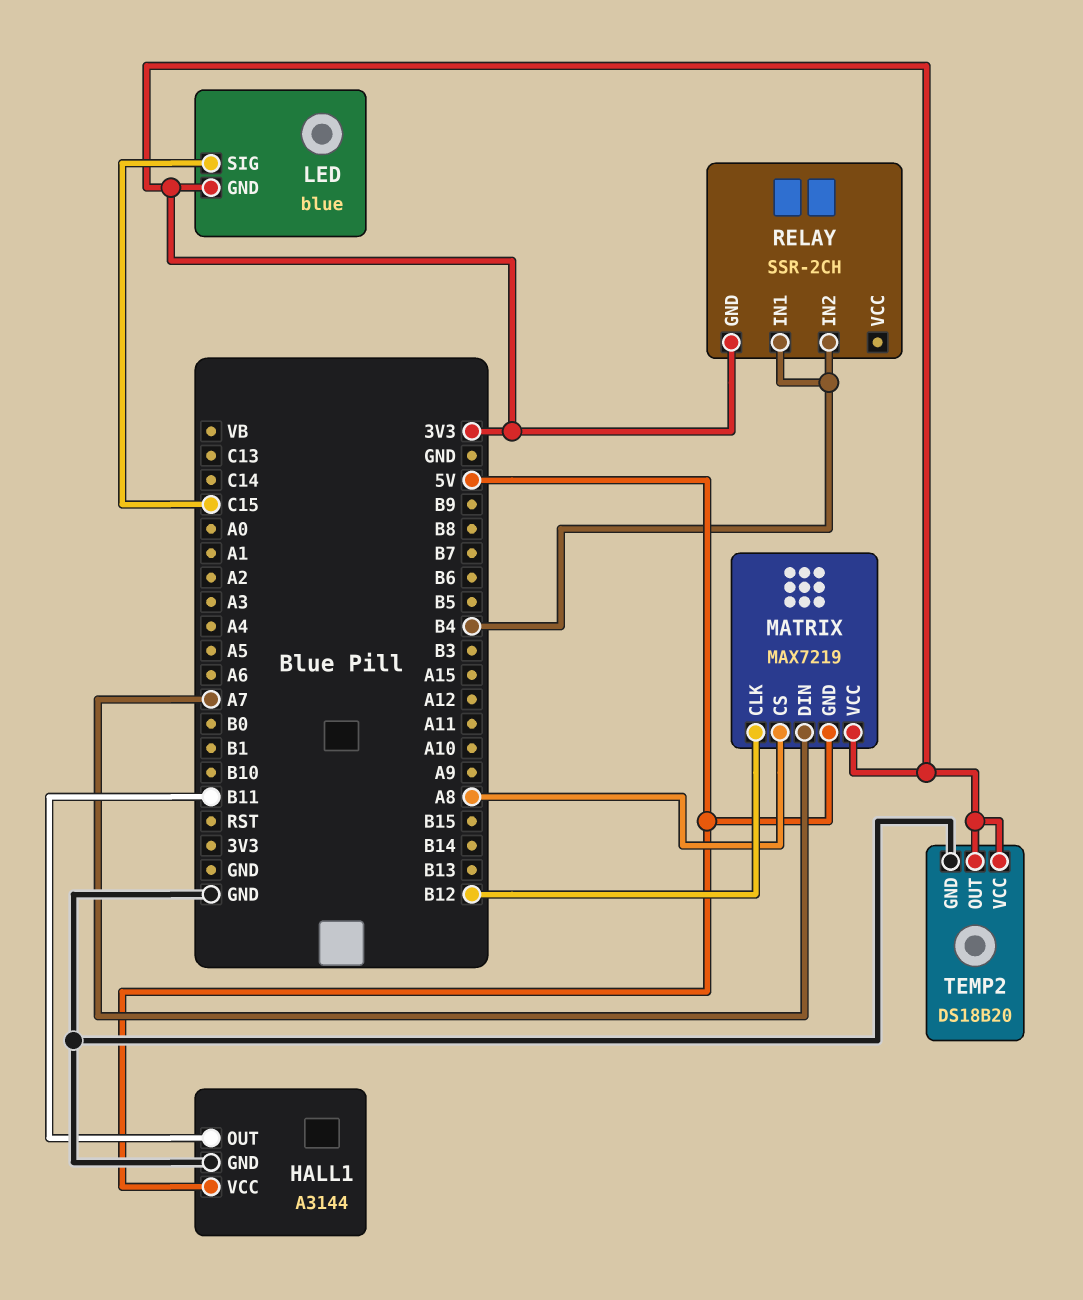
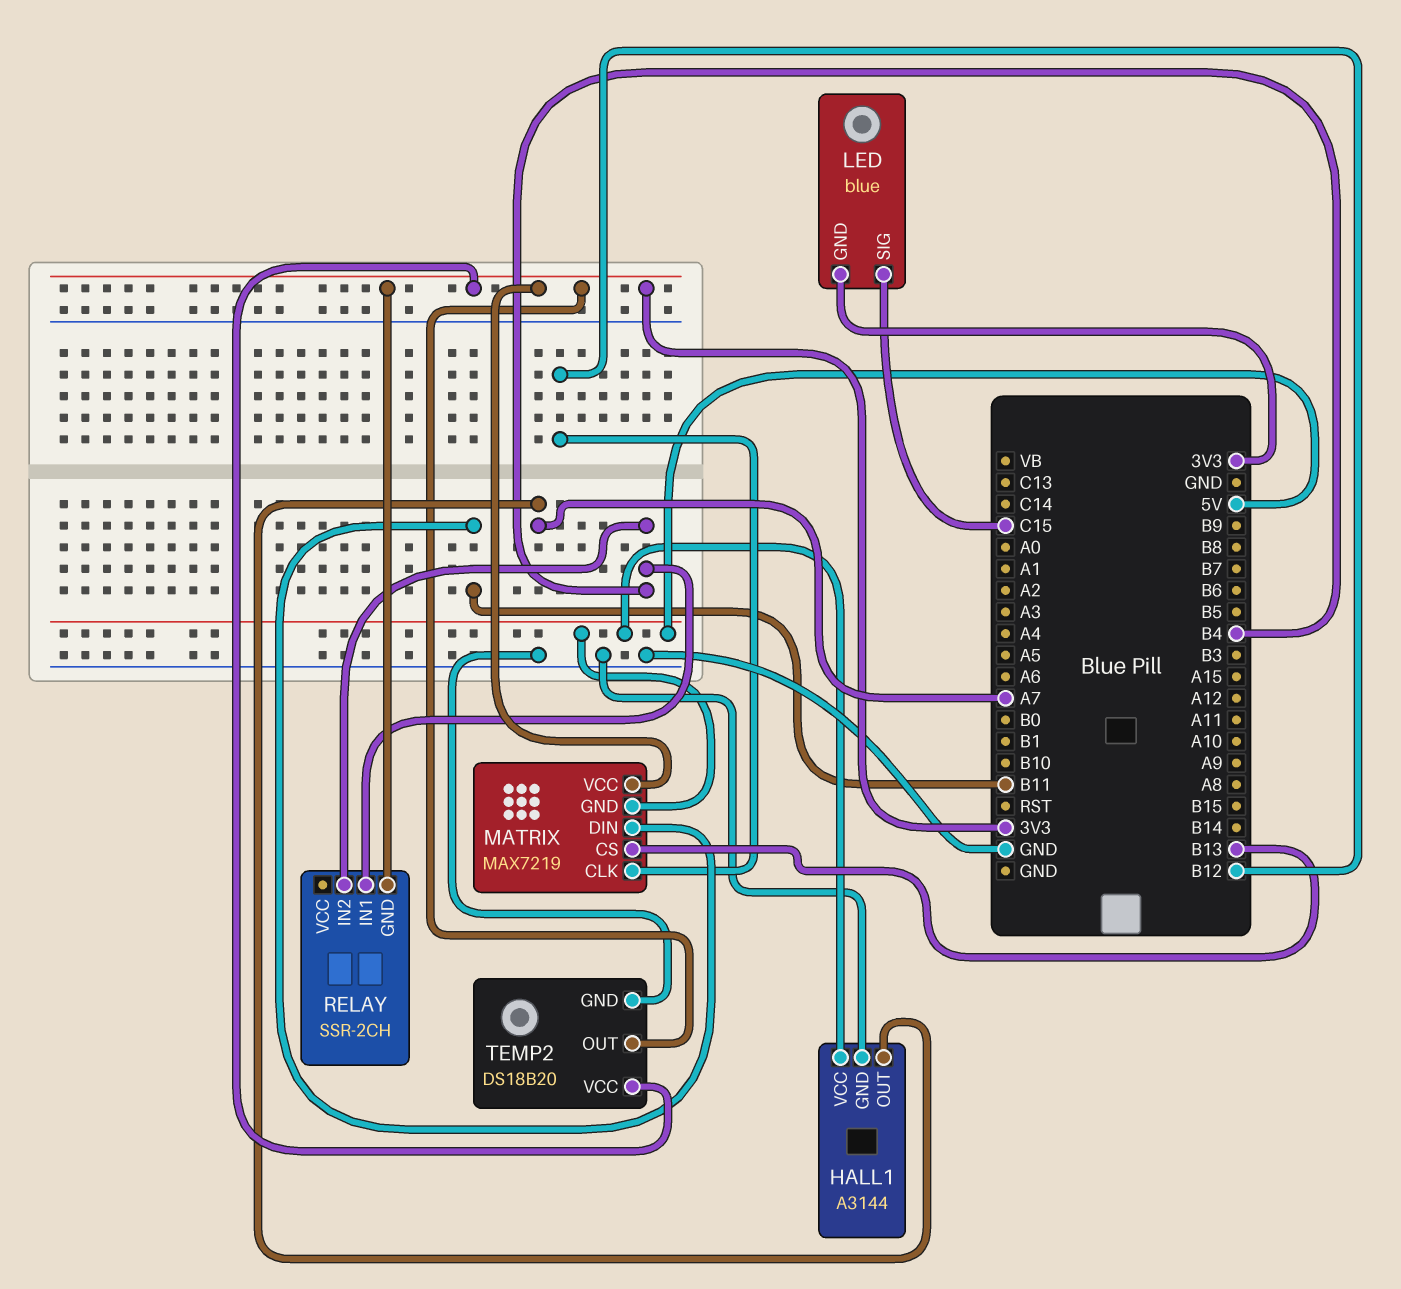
HALL1 pin OUT: B11 -> A7
MATRIX pin CS: A8 -> B13
MATRIX pin DIN: A7 -> B11

